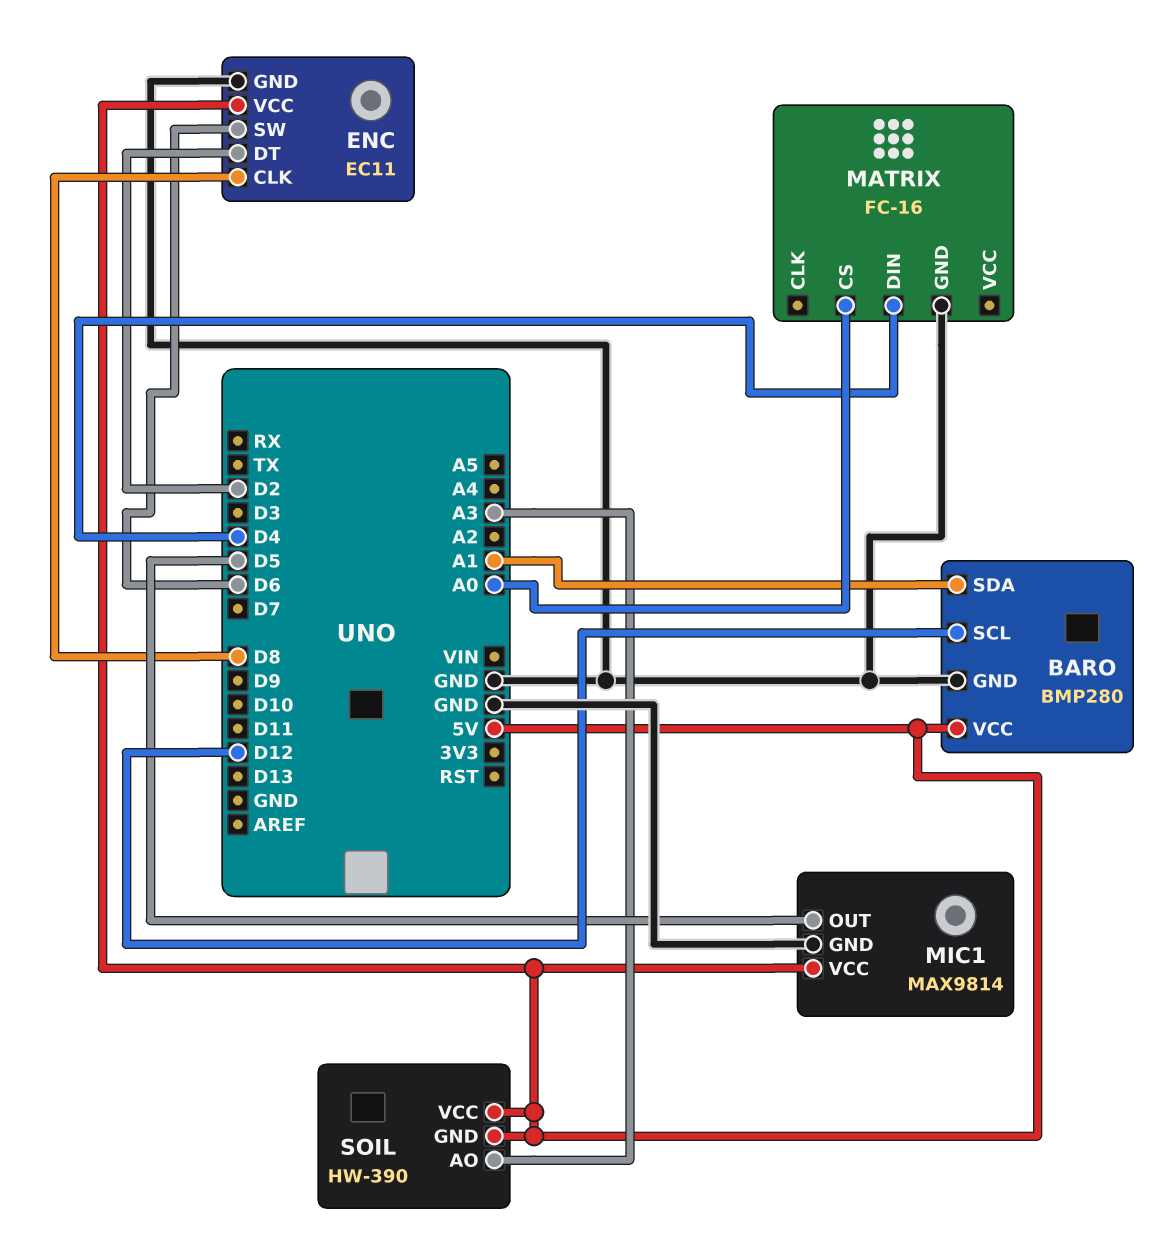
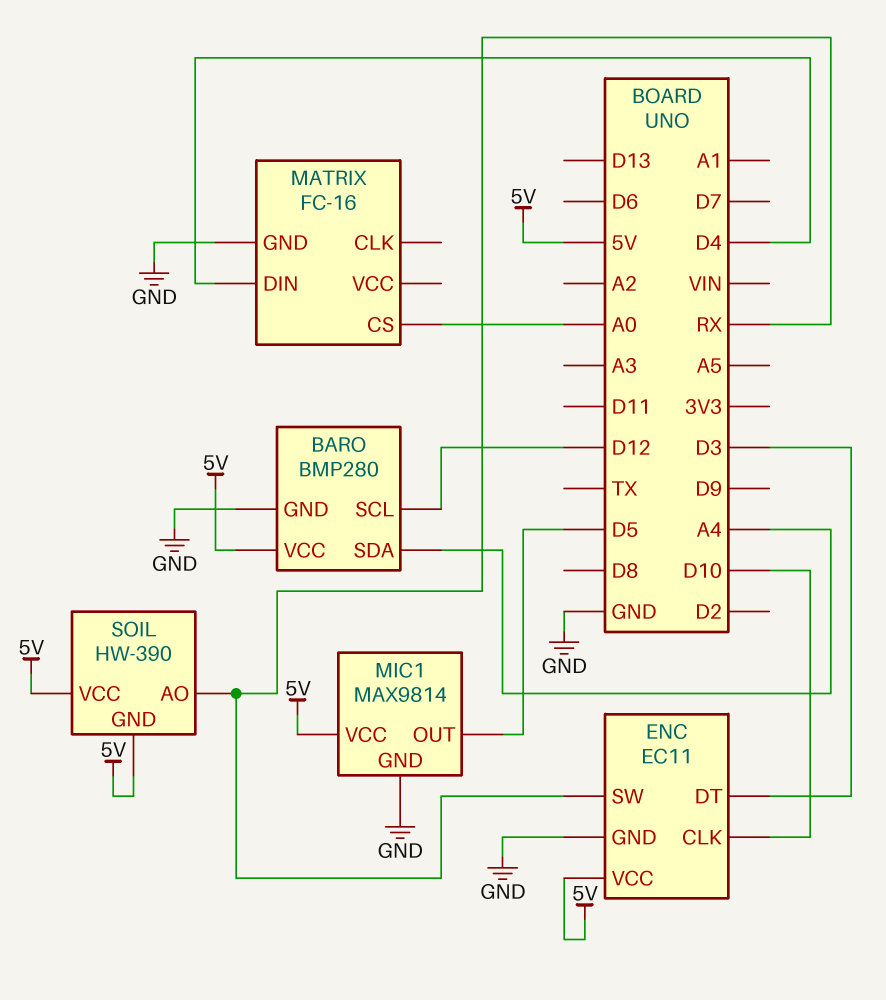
BARO pin SDA: A1 -> A4
ENC pin CLK: D8 -> D10
ENC pin DT: D2 -> D3
ENC pin SW: D6 -> RX
SOIL pin AO: A3 -> RX

